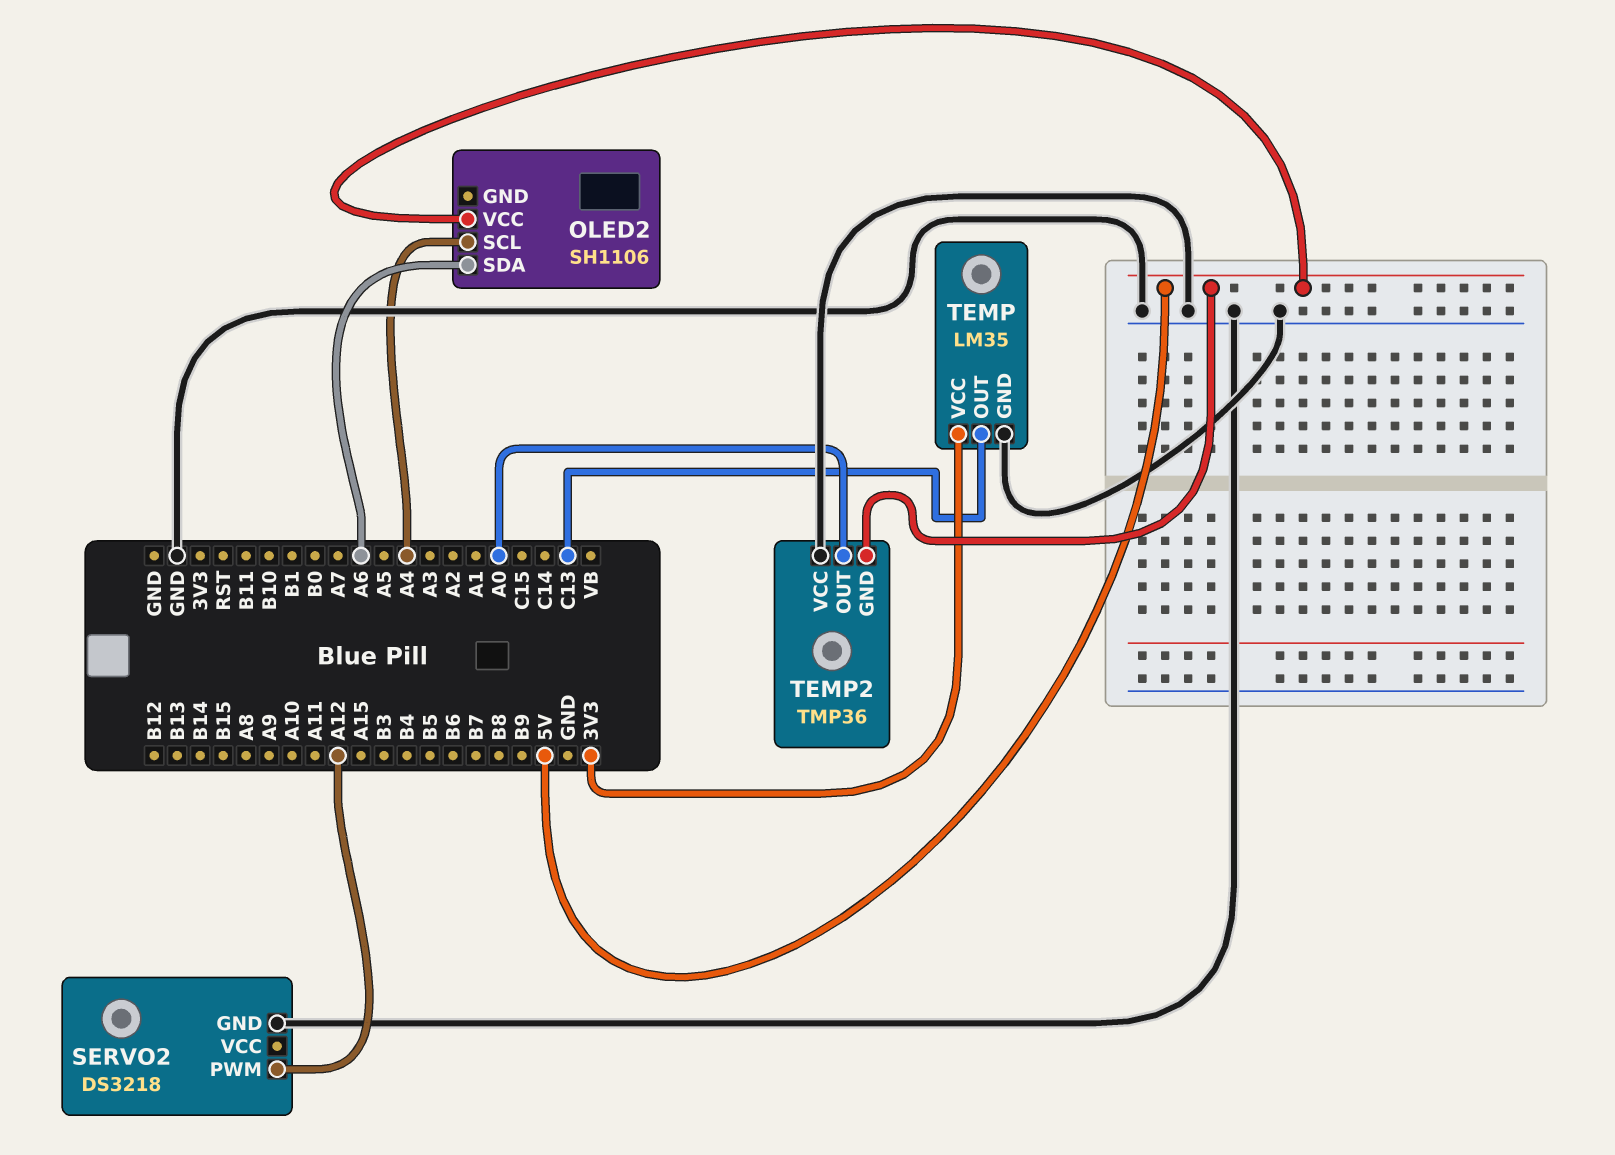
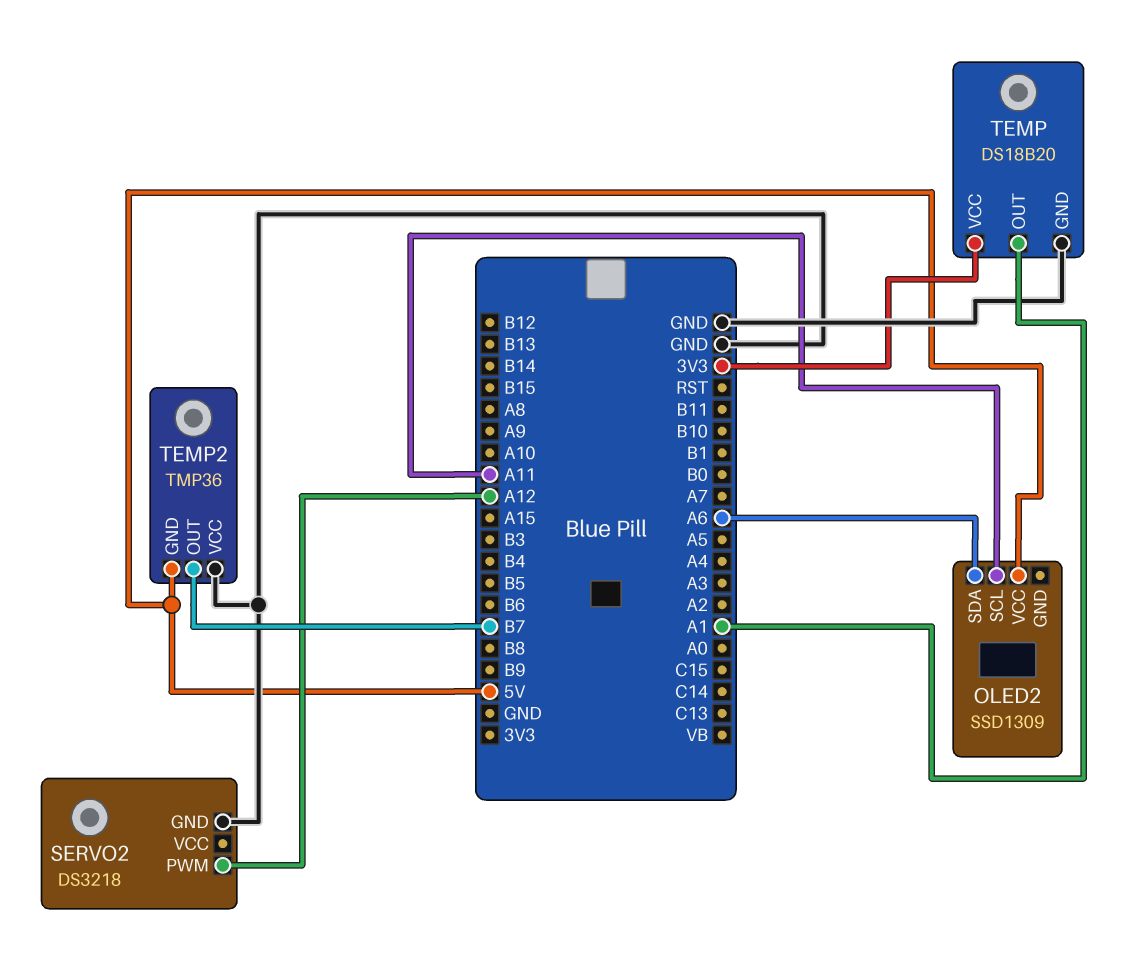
OLED2: SH1106 -> SSD1309
OLED2 pin SCL: A4 -> A11
TEMP: LM35 -> DS18B20
TEMP pin OUT: C13 -> A1
TEMP2 pin OUT: A0 -> B7

